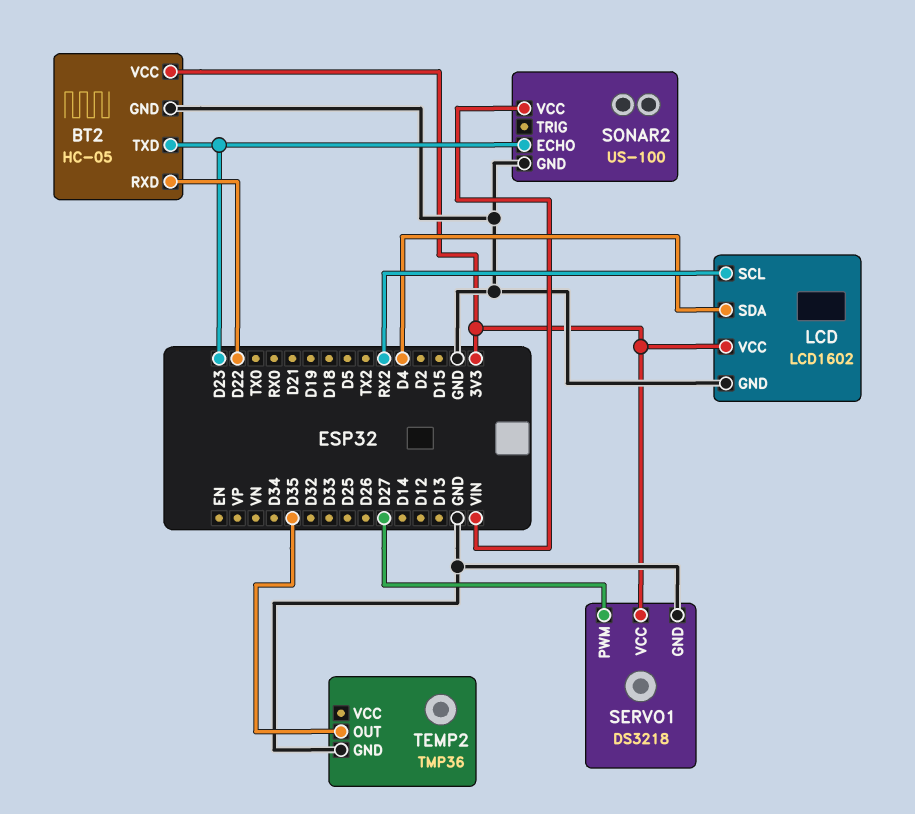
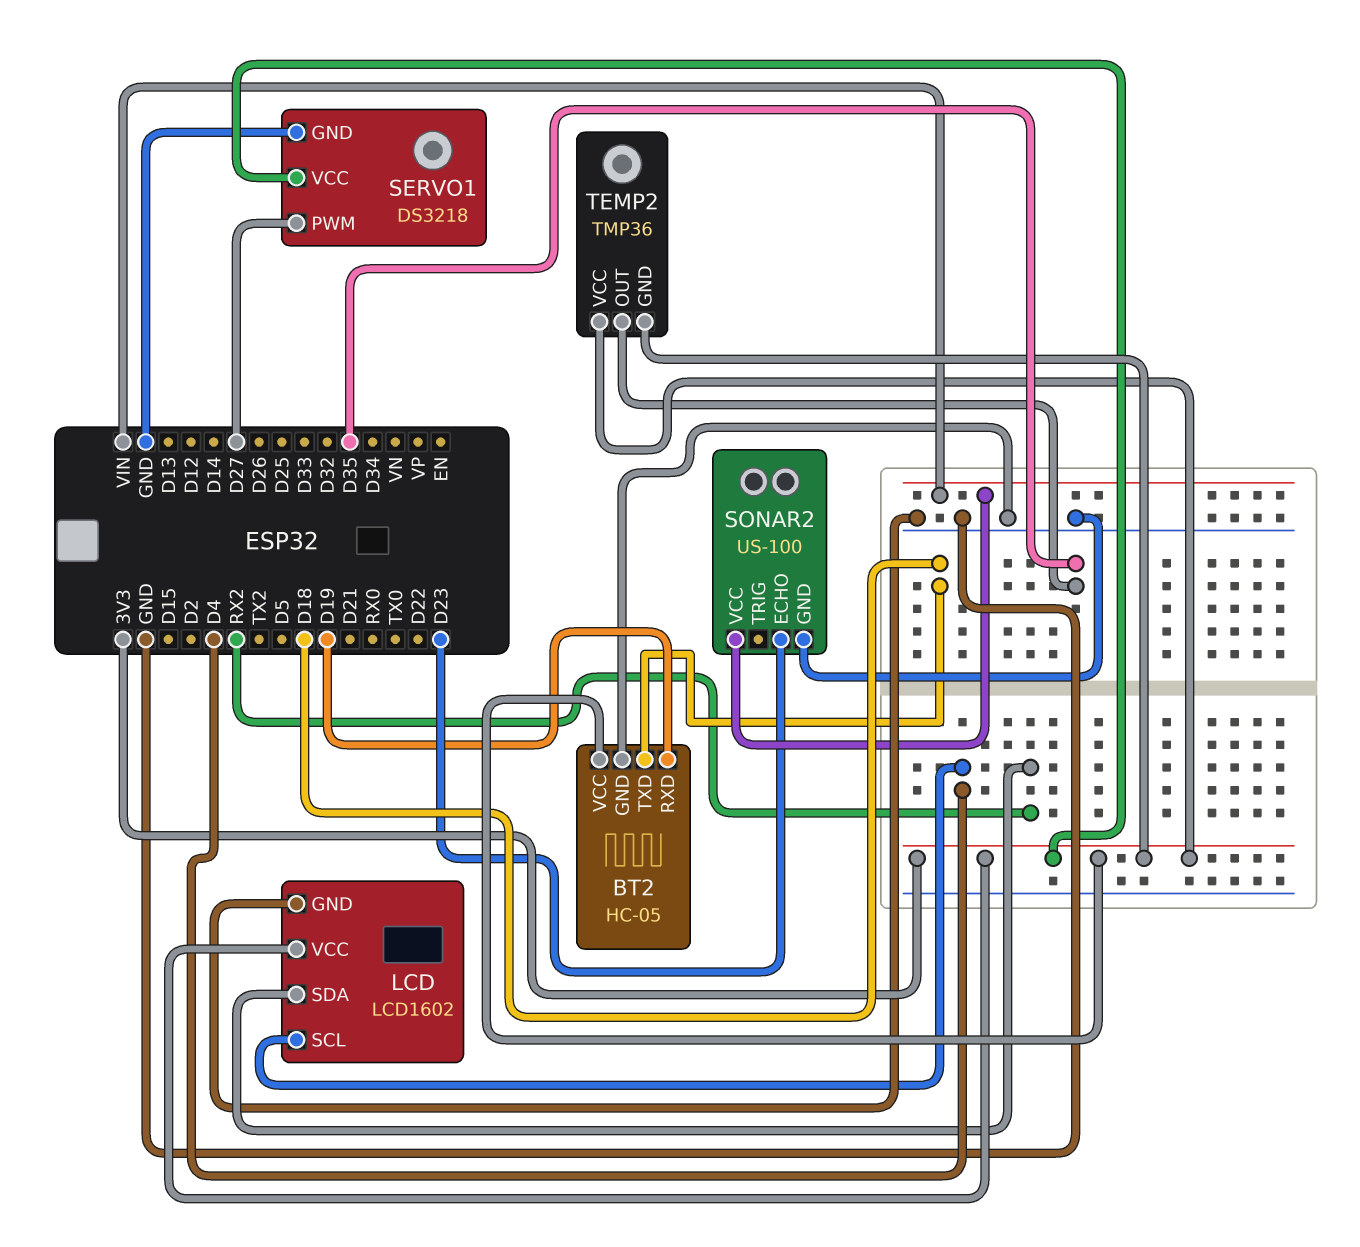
BT2 pin RXD: D22 -> D19
BT2 pin TXD: D23 -> D18
LCD pin SCL: RX2 -> D4
LCD pin SDA: D4 -> RX2
TEMP2 pin GND: GND -> 3V3
TEMP2 pin VCC: none -> 3V3

